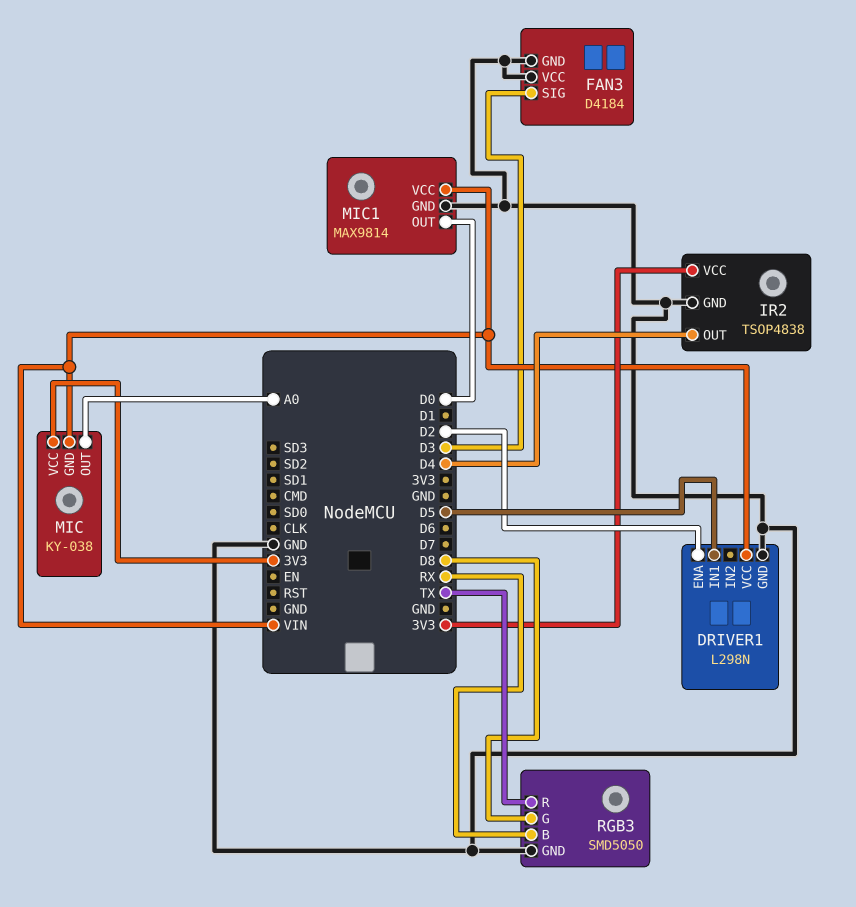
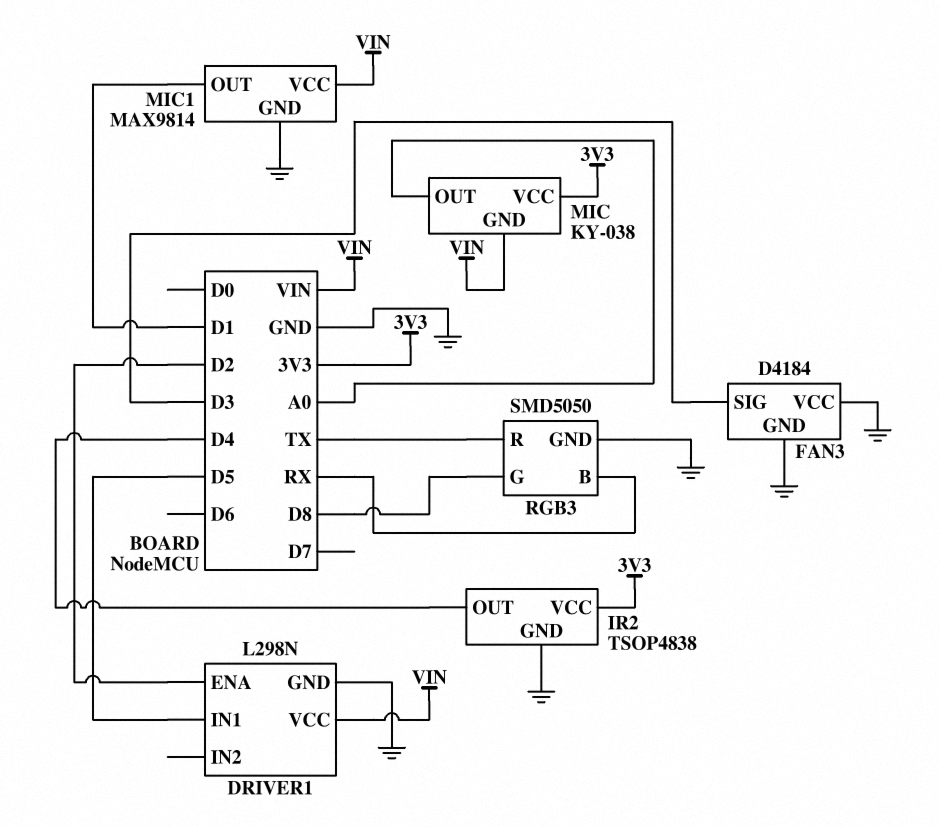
MIC1 pin OUT: D0 -> D1

